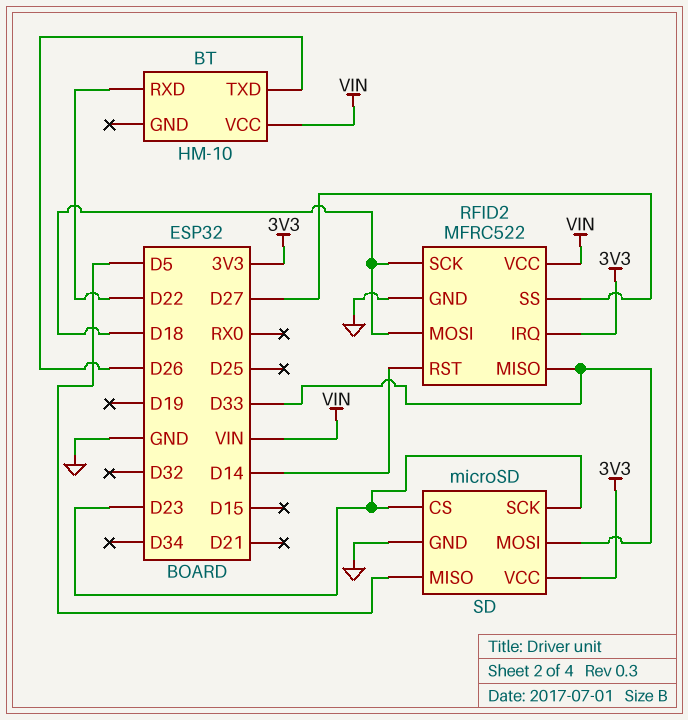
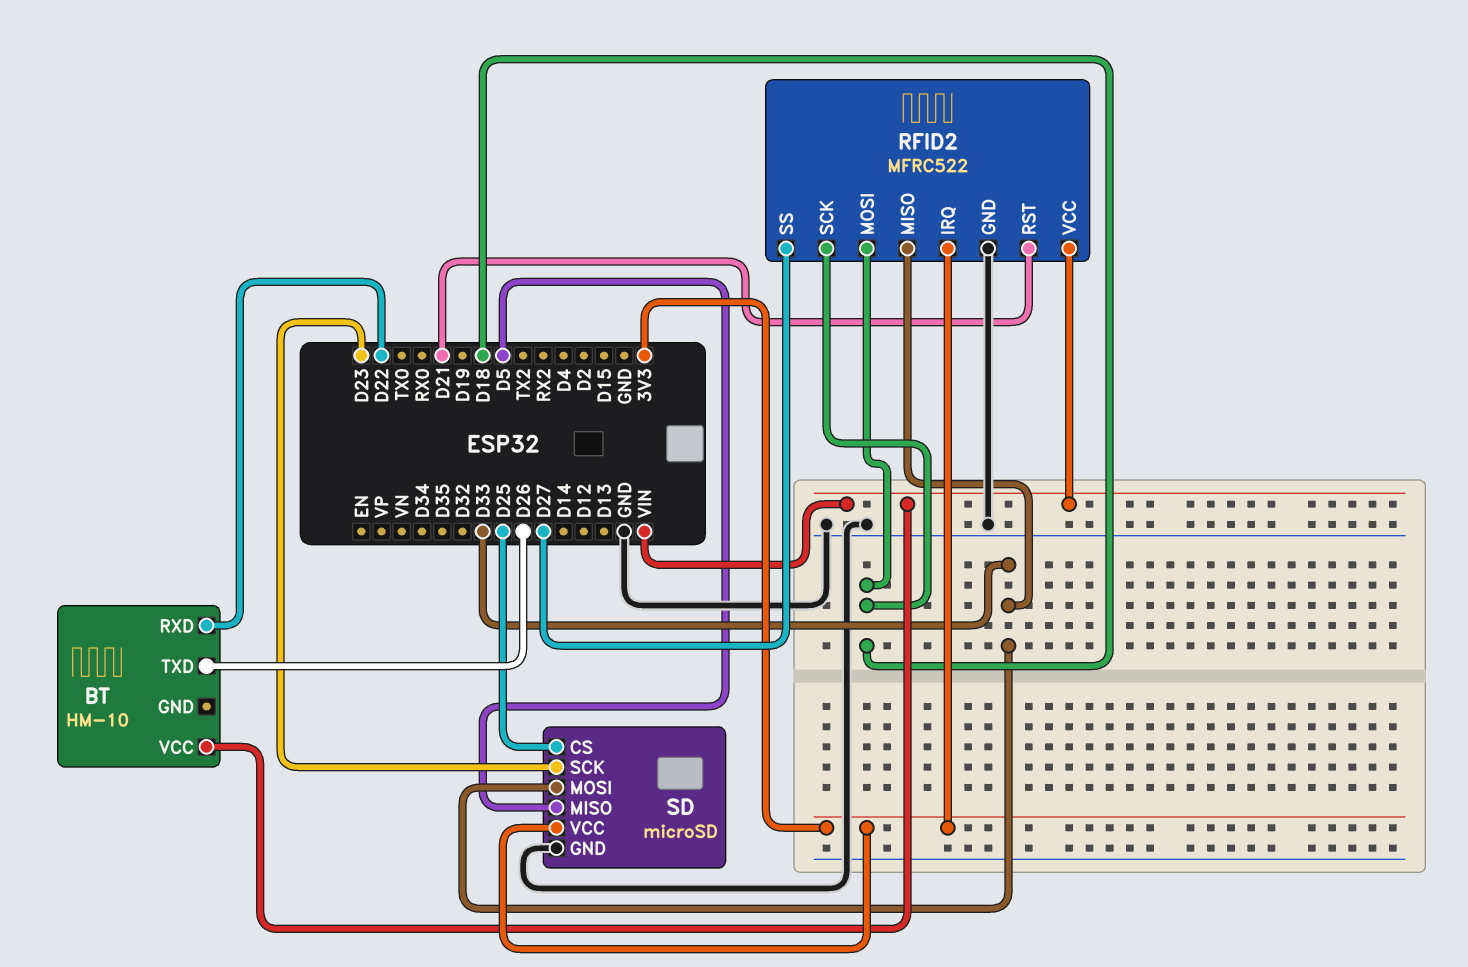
RFID2 pin RST: D14 -> D21
SD pin CS: D23 -> D25

